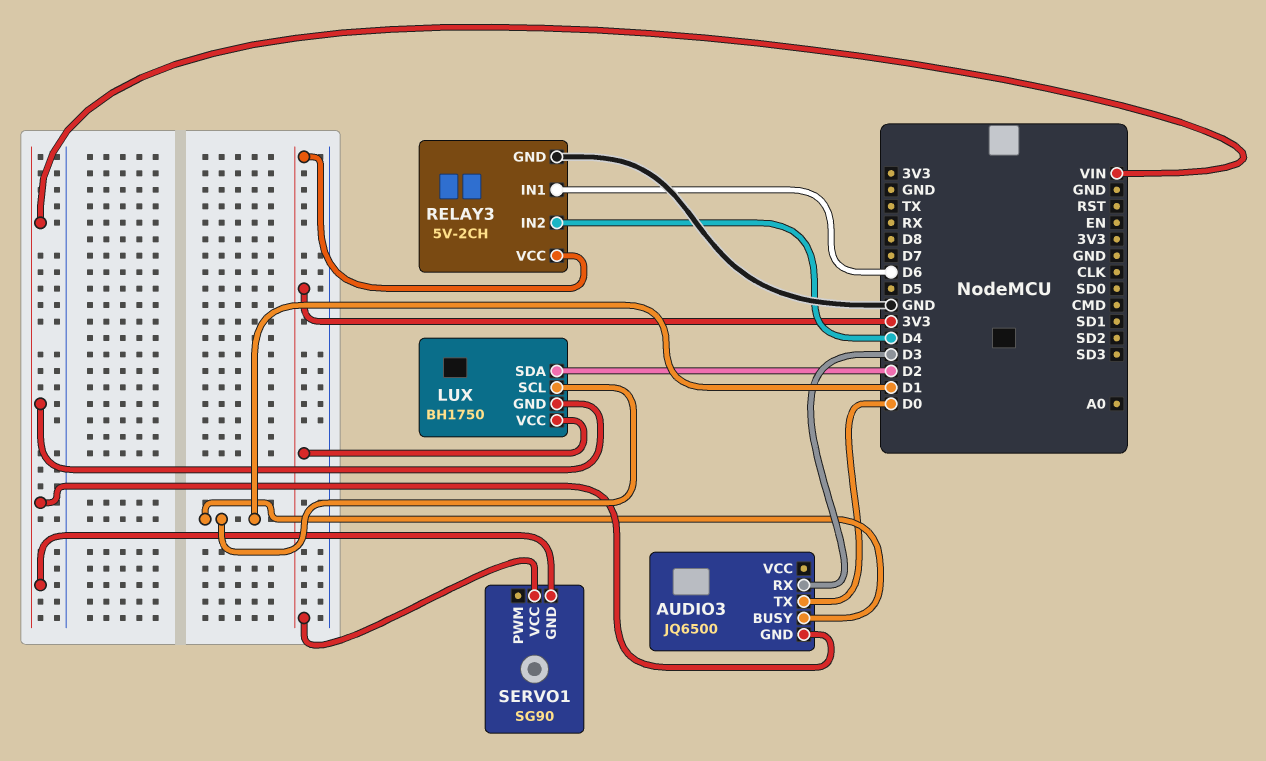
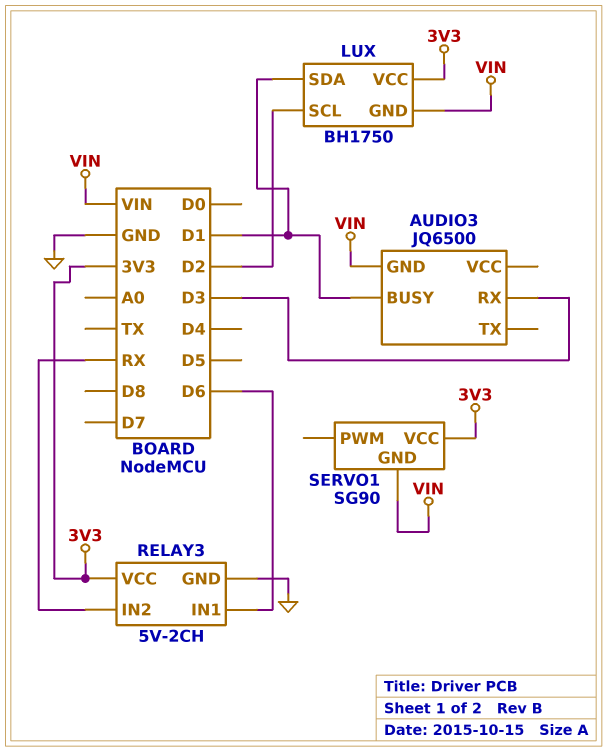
AUDIO3 pin TX: D0 -> none
LUX pin SCL: D1 -> D2
LUX pin SDA: D2 -> D1
RELAY3 pin IN2: D4 -> RX

